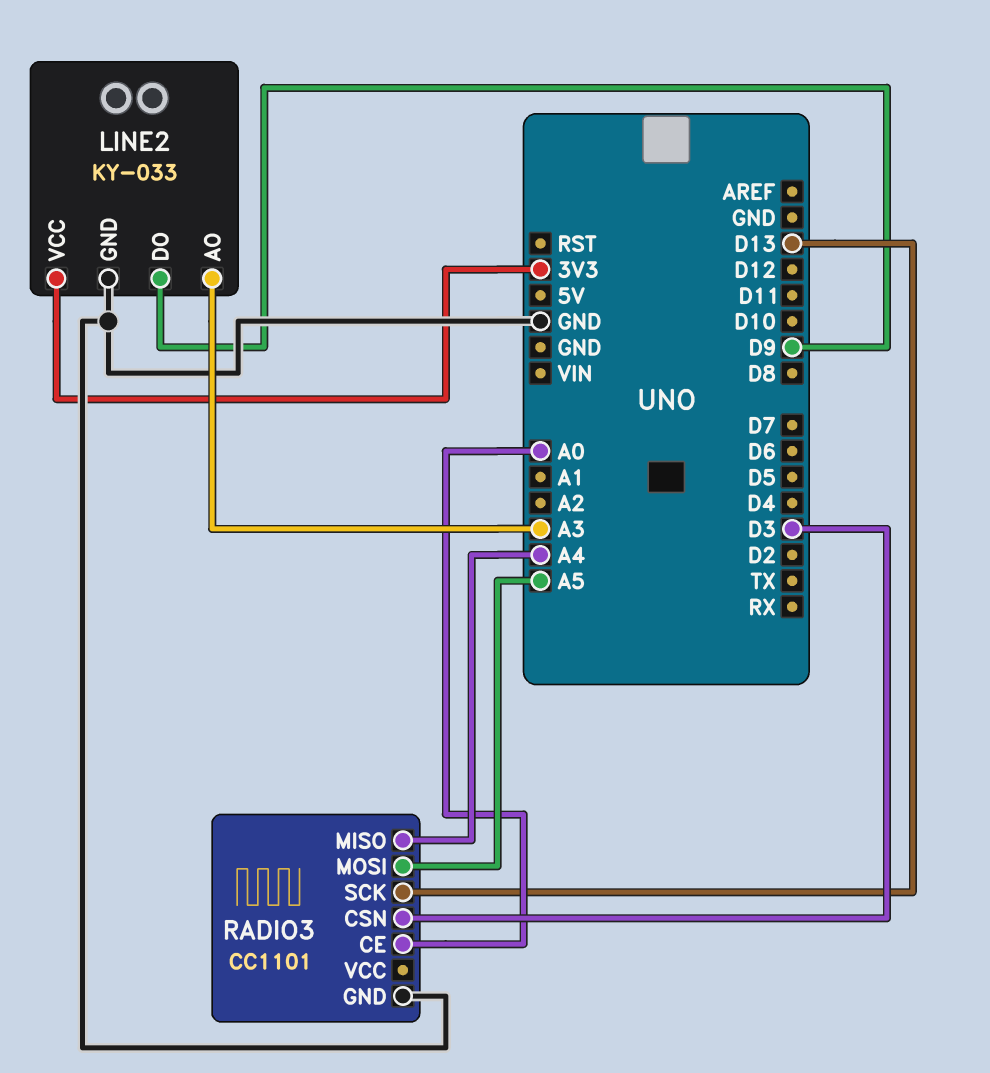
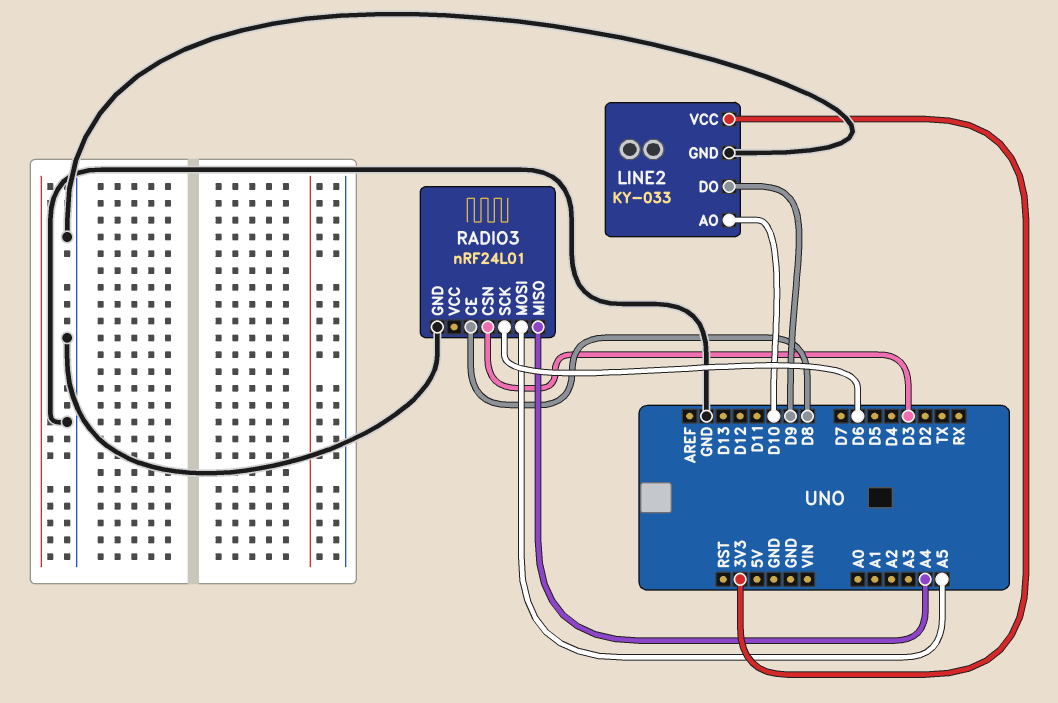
LINE2 pin AO: A3 -> D10
RADIO3: CC1101 -> nRF24L01
RADIO3 pin CE: A0 -> D8
RADIO3 pin SCK: D13 -> D6

